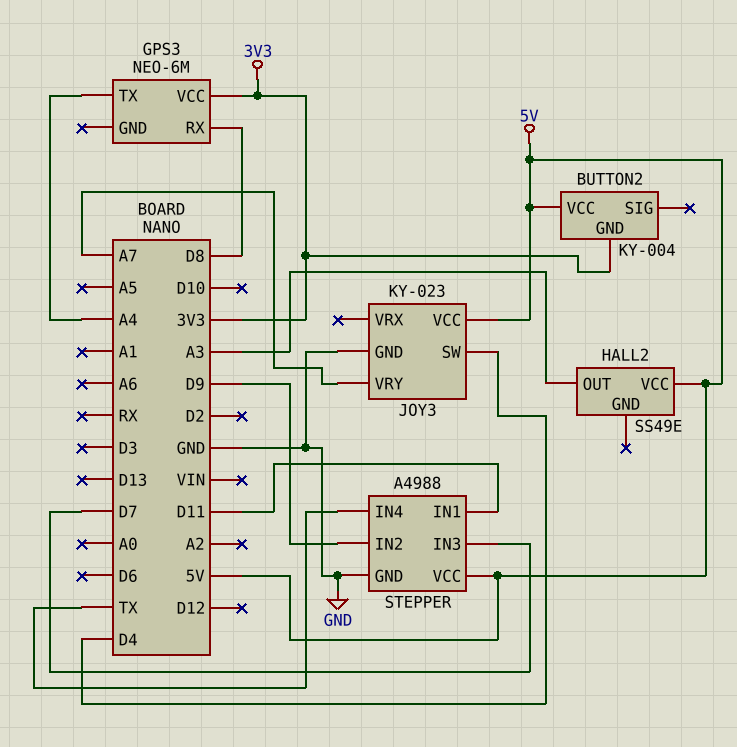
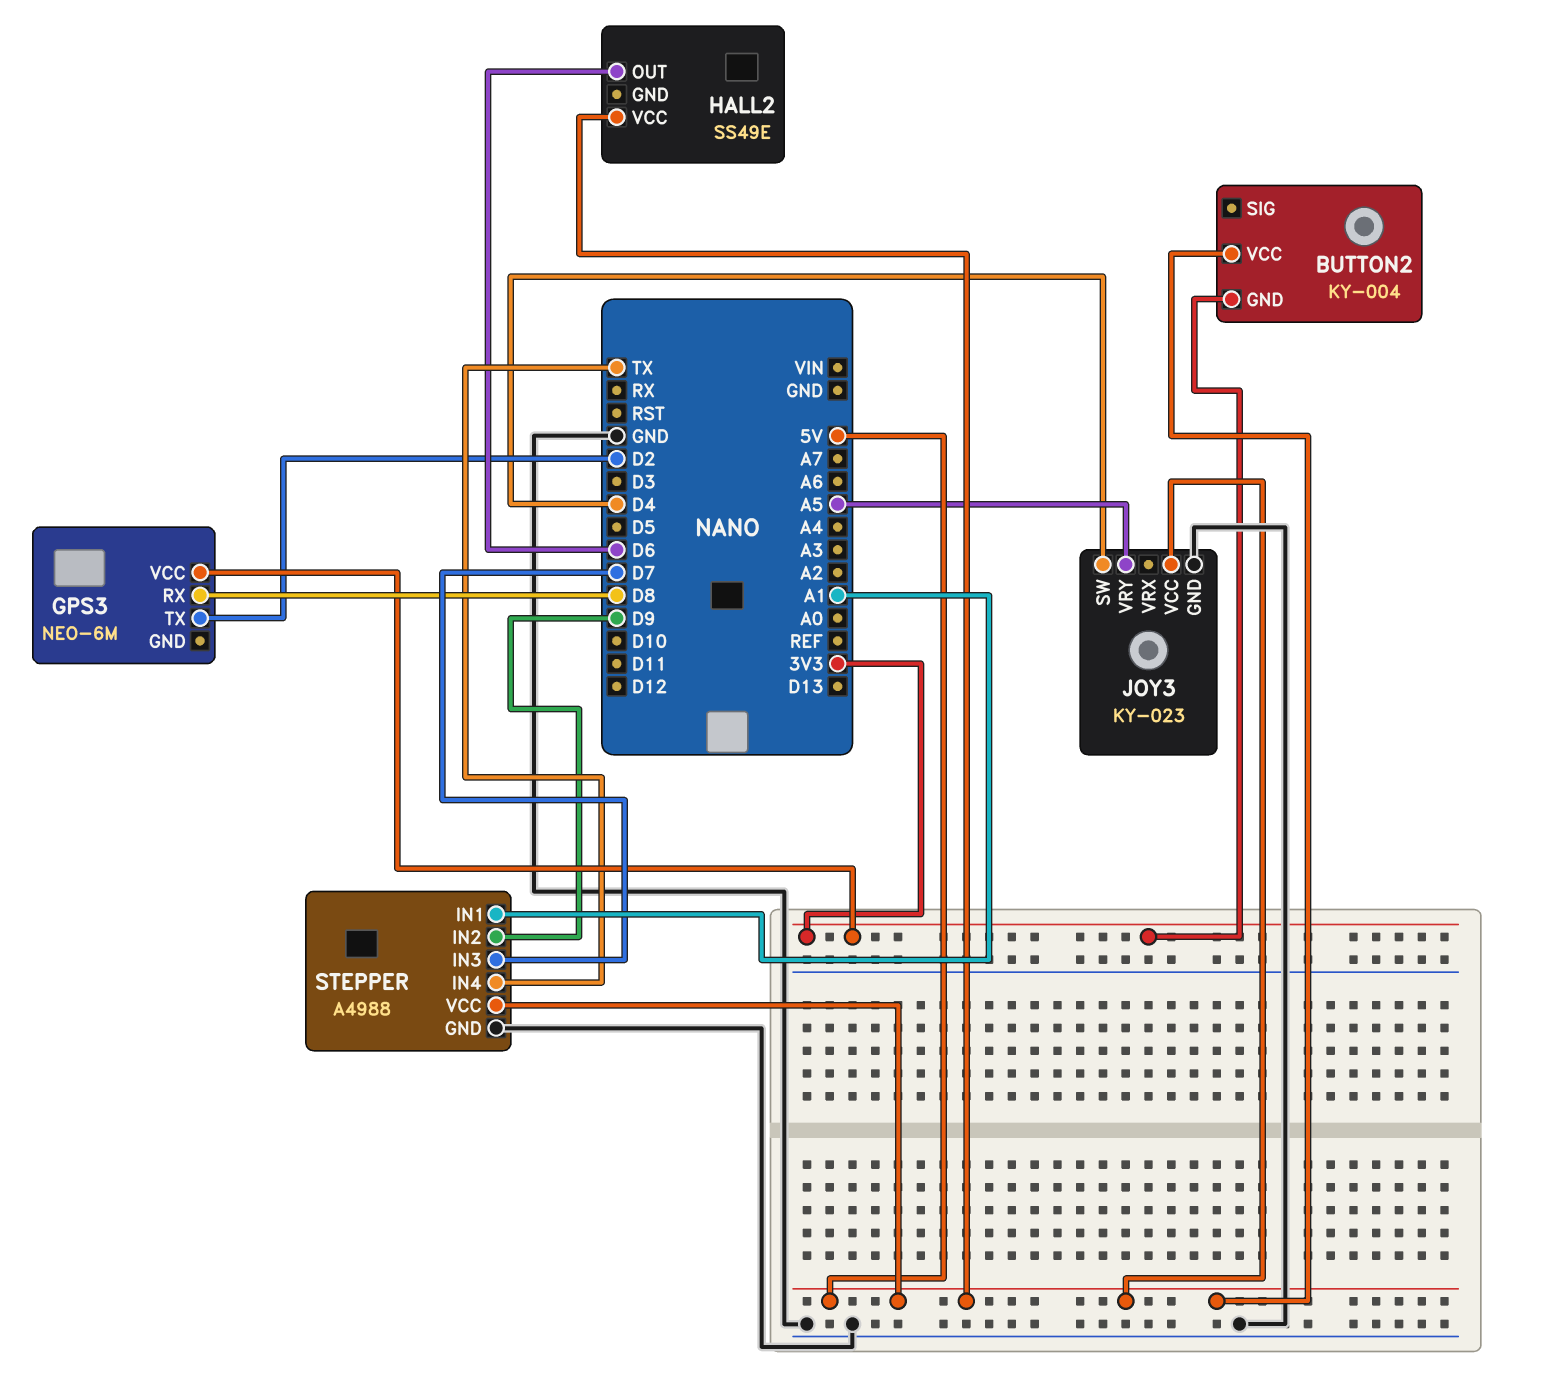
GPS3 pin TX: A4 -> D2
HALL2 pin OUT: A3 -> D6
JOY3 pin VRY: A7 -> A5
STEPPER pin IN1: D11 -> A1

